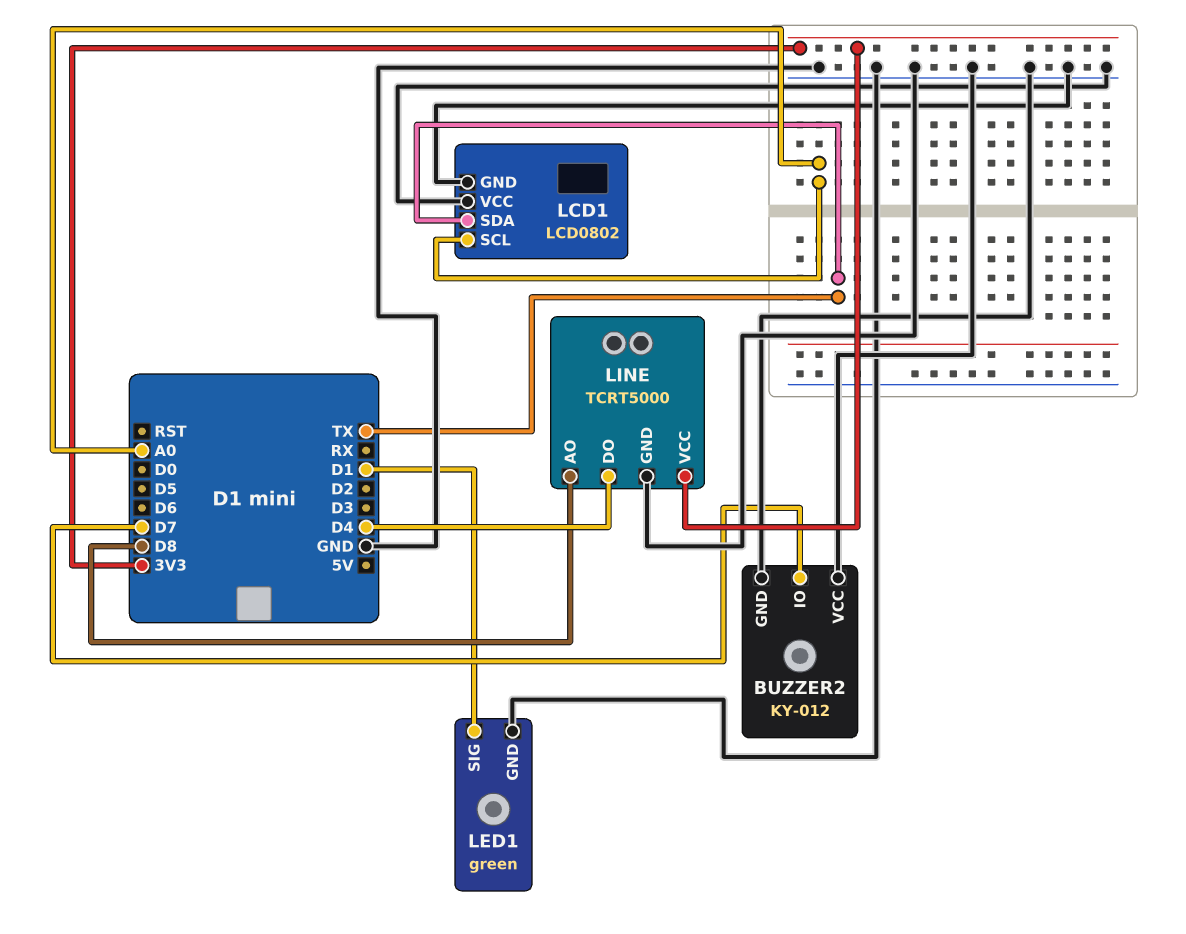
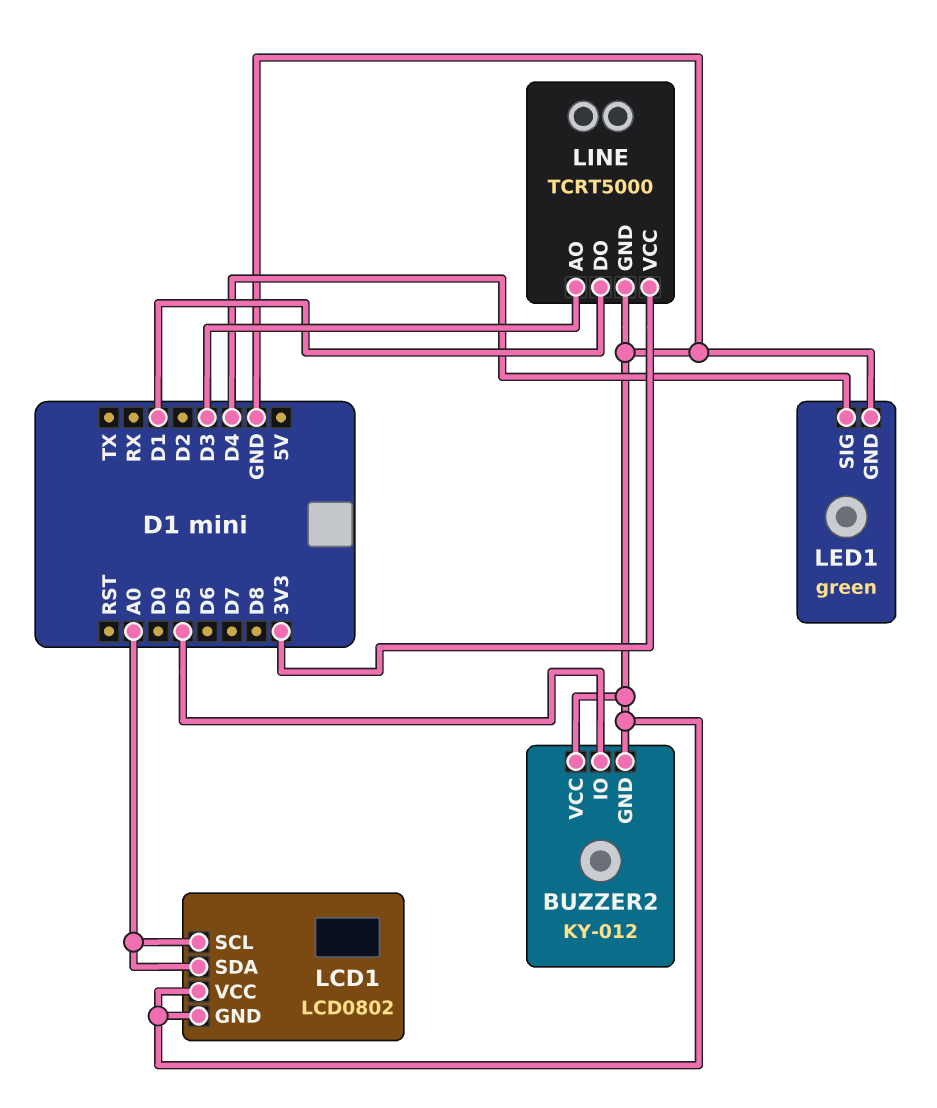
BUZZER2 pin IO: D7 -> D5
LCD1 pin SDA: TX -> A0
LED1 pin SIG: D1 -> D4
LINE pin AO: D8 -> D3
LINE pin DO: D4 -> D1

